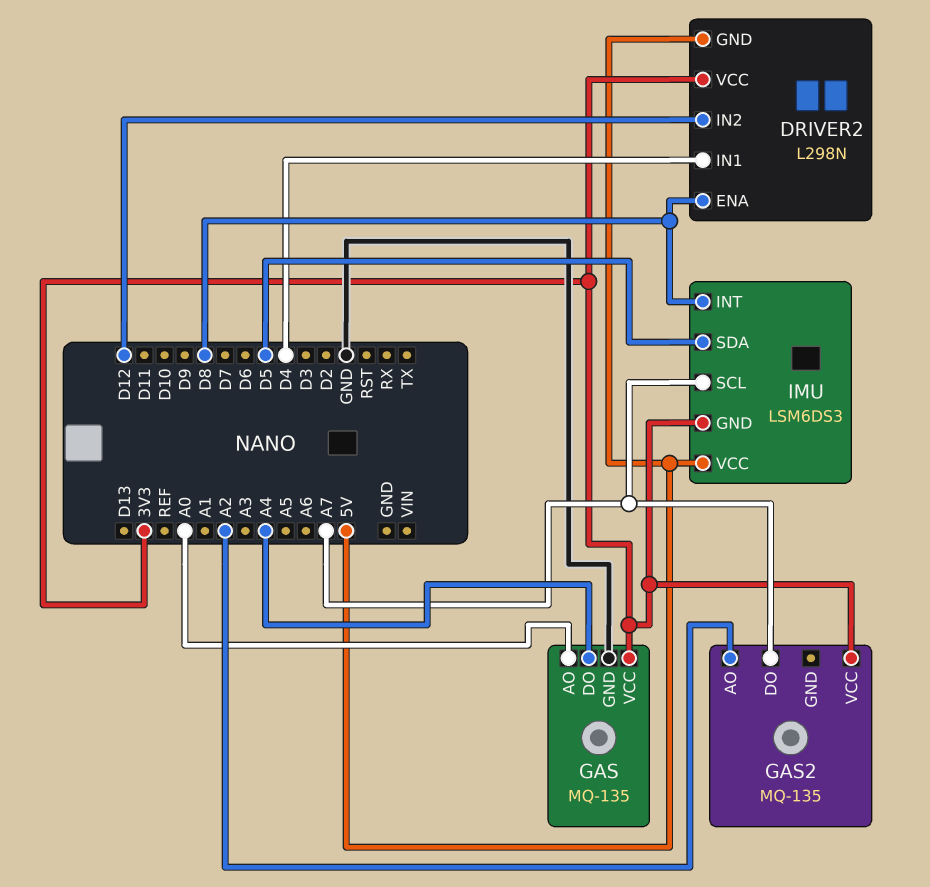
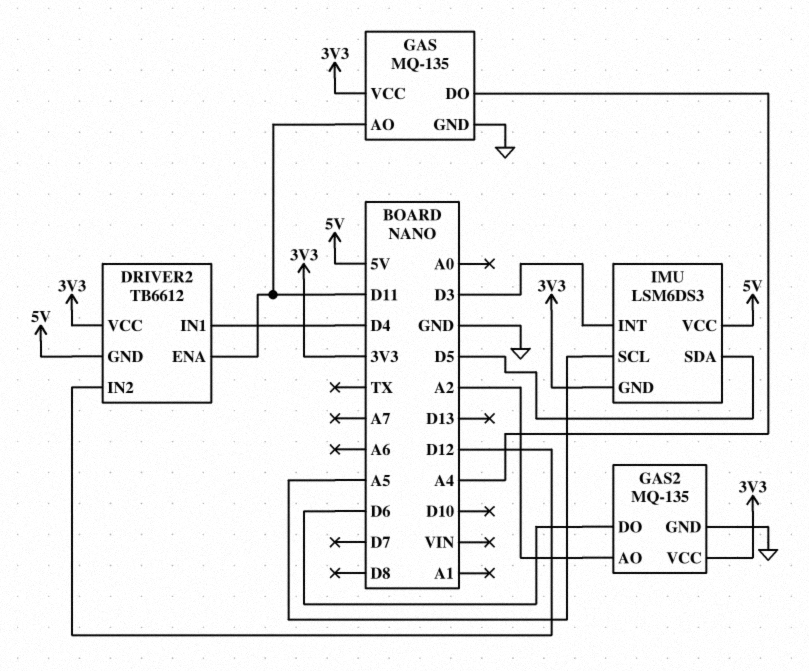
DRIVER2: L298N -> TB6612
DRIVER2 pin ENA: D8 -> D11
GAS pin AO: A0 -> D11
GAS2 pin DO: A7 -> D6
GAS2 pin GND: none -> GND
IMU pin INT: D8 -> D3
IMU pin SCL: A7 -> A5

